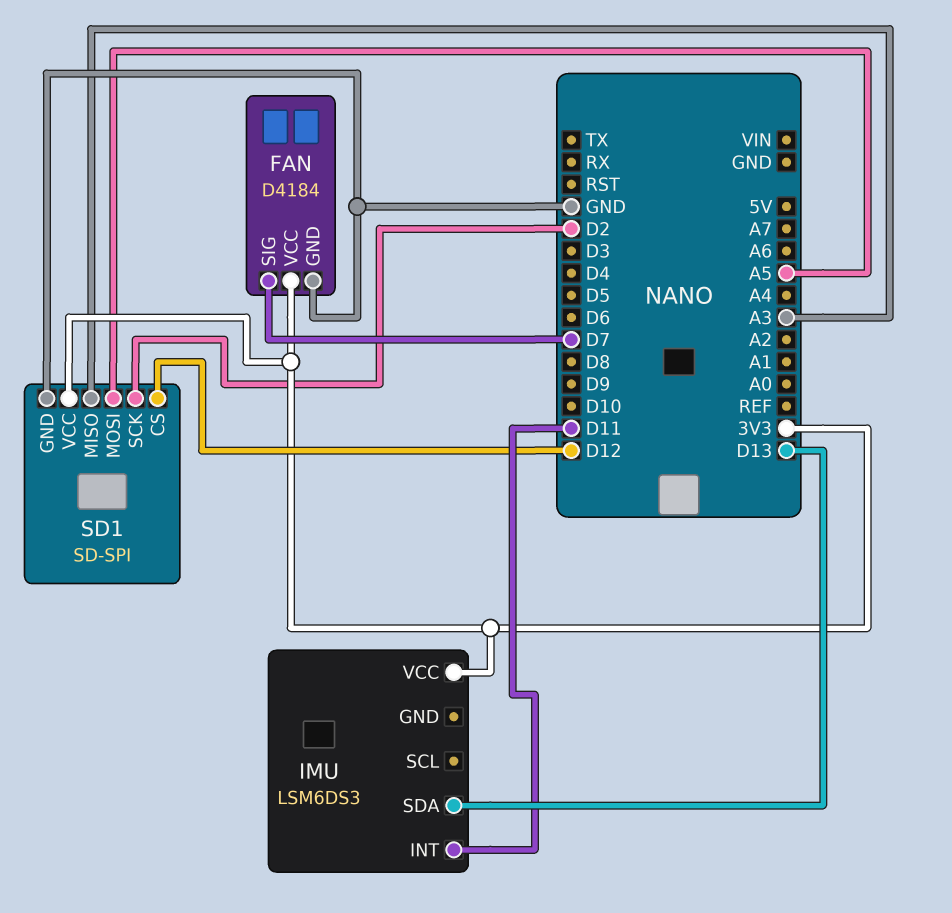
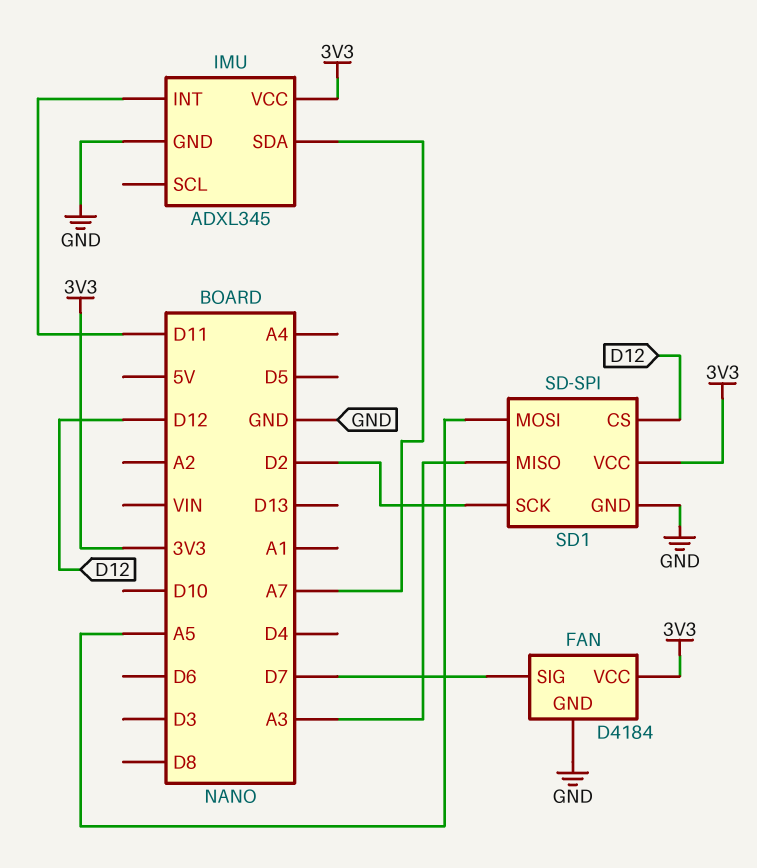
IMU: LSM6DS3 -> ADXL345
IMU pin GND: none -> GND
IMU pin SDA: D13 -> A7

